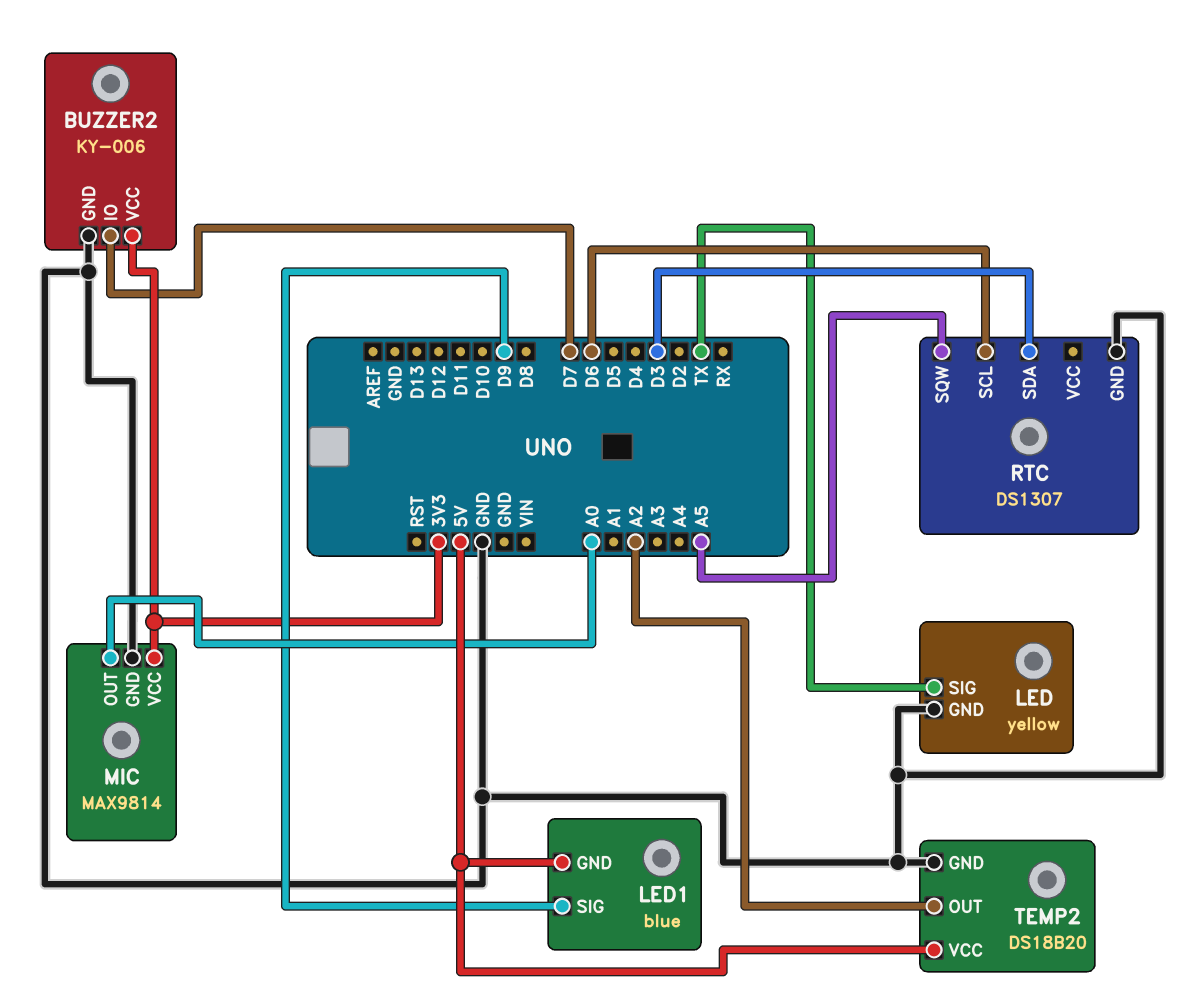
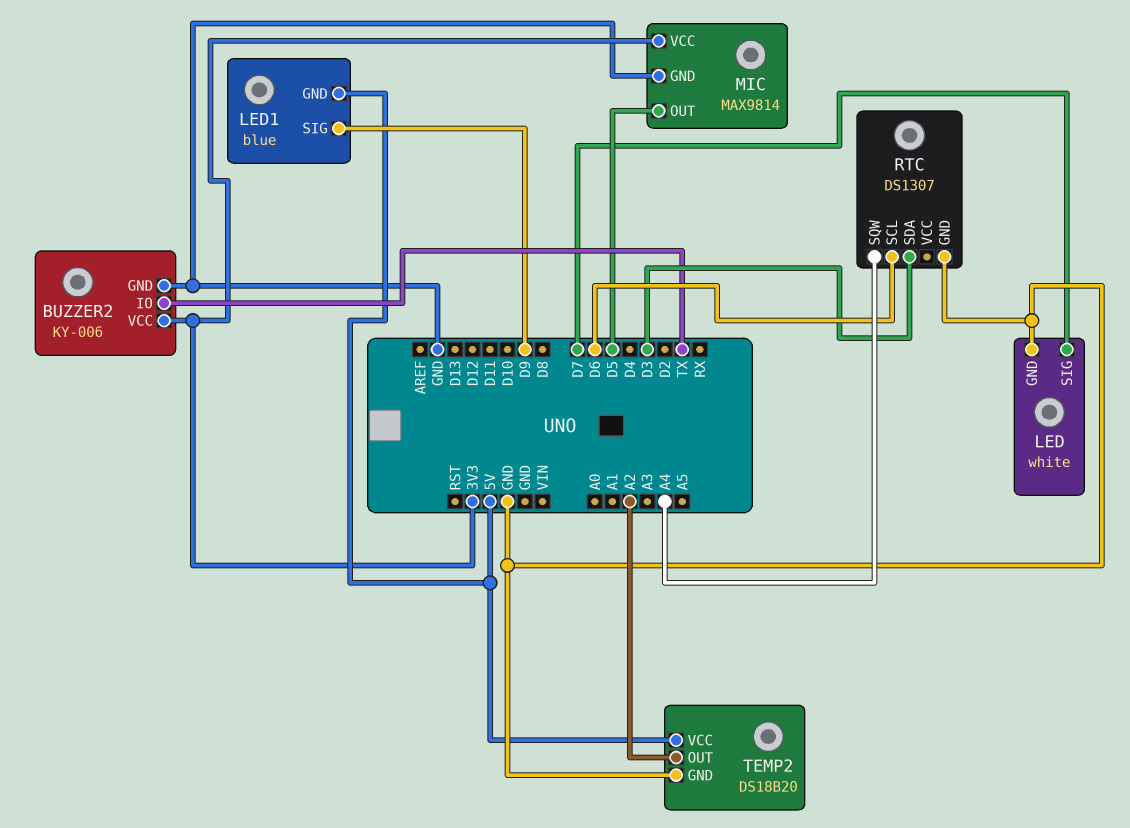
BUZZER2 pin IO: D7 -> TX
LED: yellow -> white
LED pin SIG: TX -> D7
MIC pin OUT: A0 -> D5
RTC pin SQW: A5 -> A4

